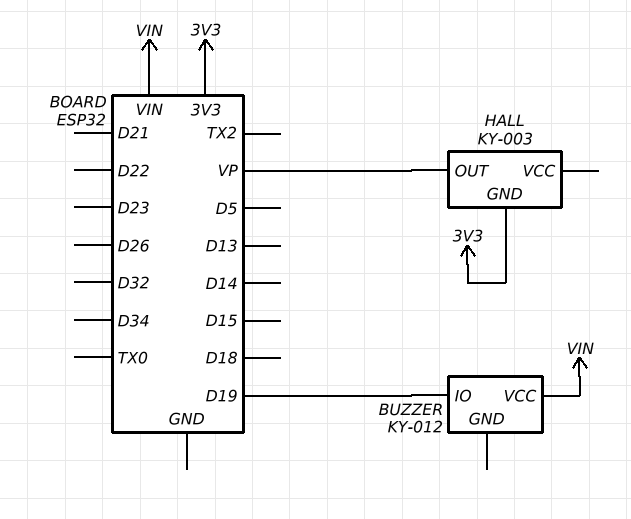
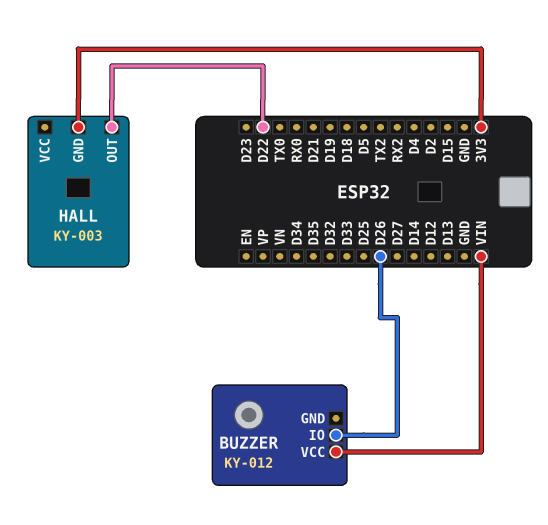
BUZZER pin IO: D19 -> D26
HALL pin OUT: VP -> D22

